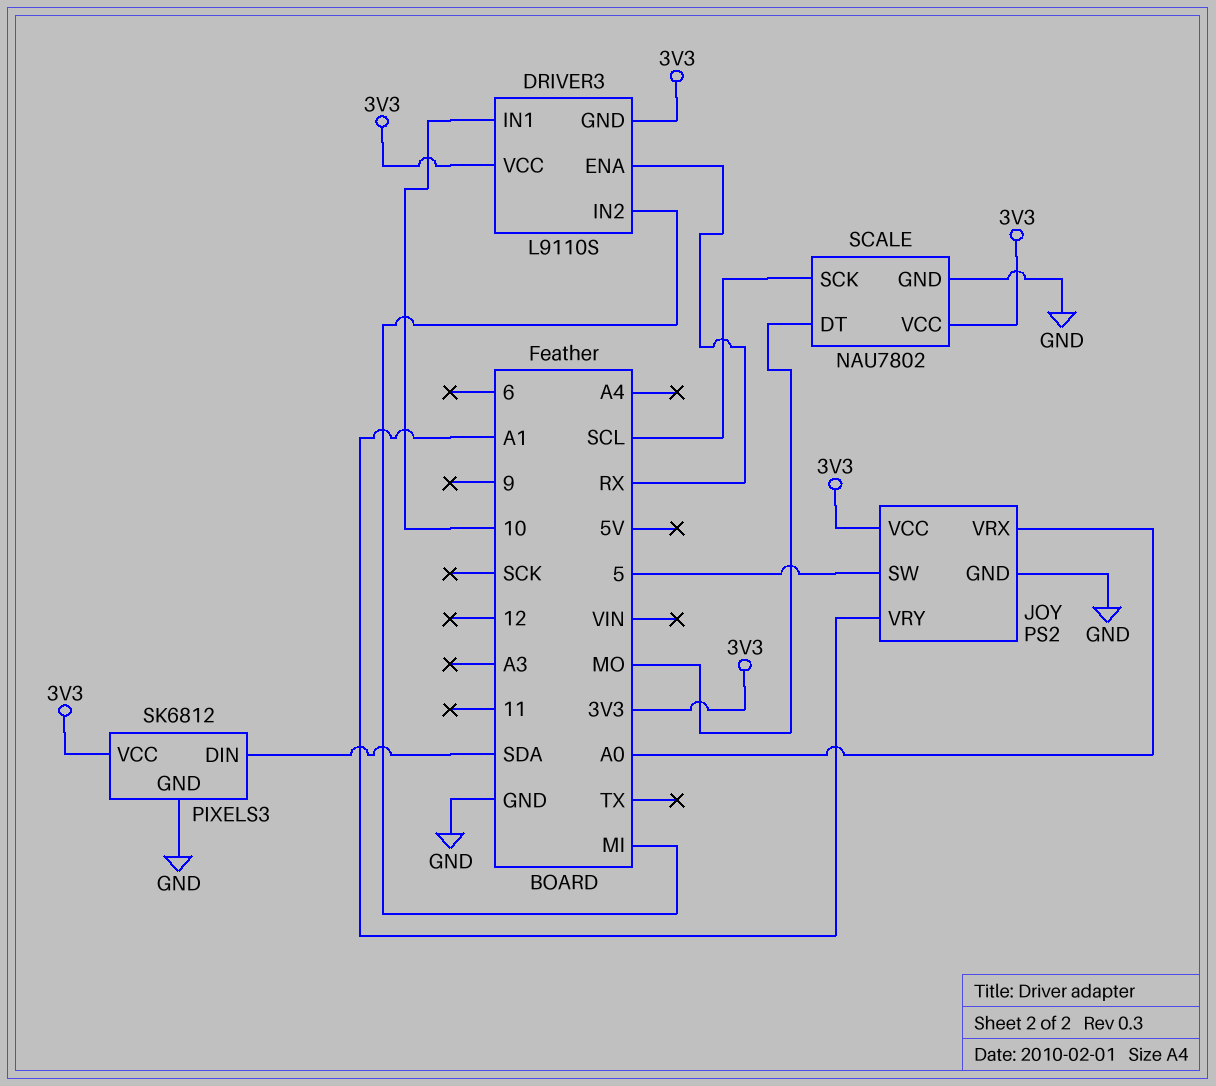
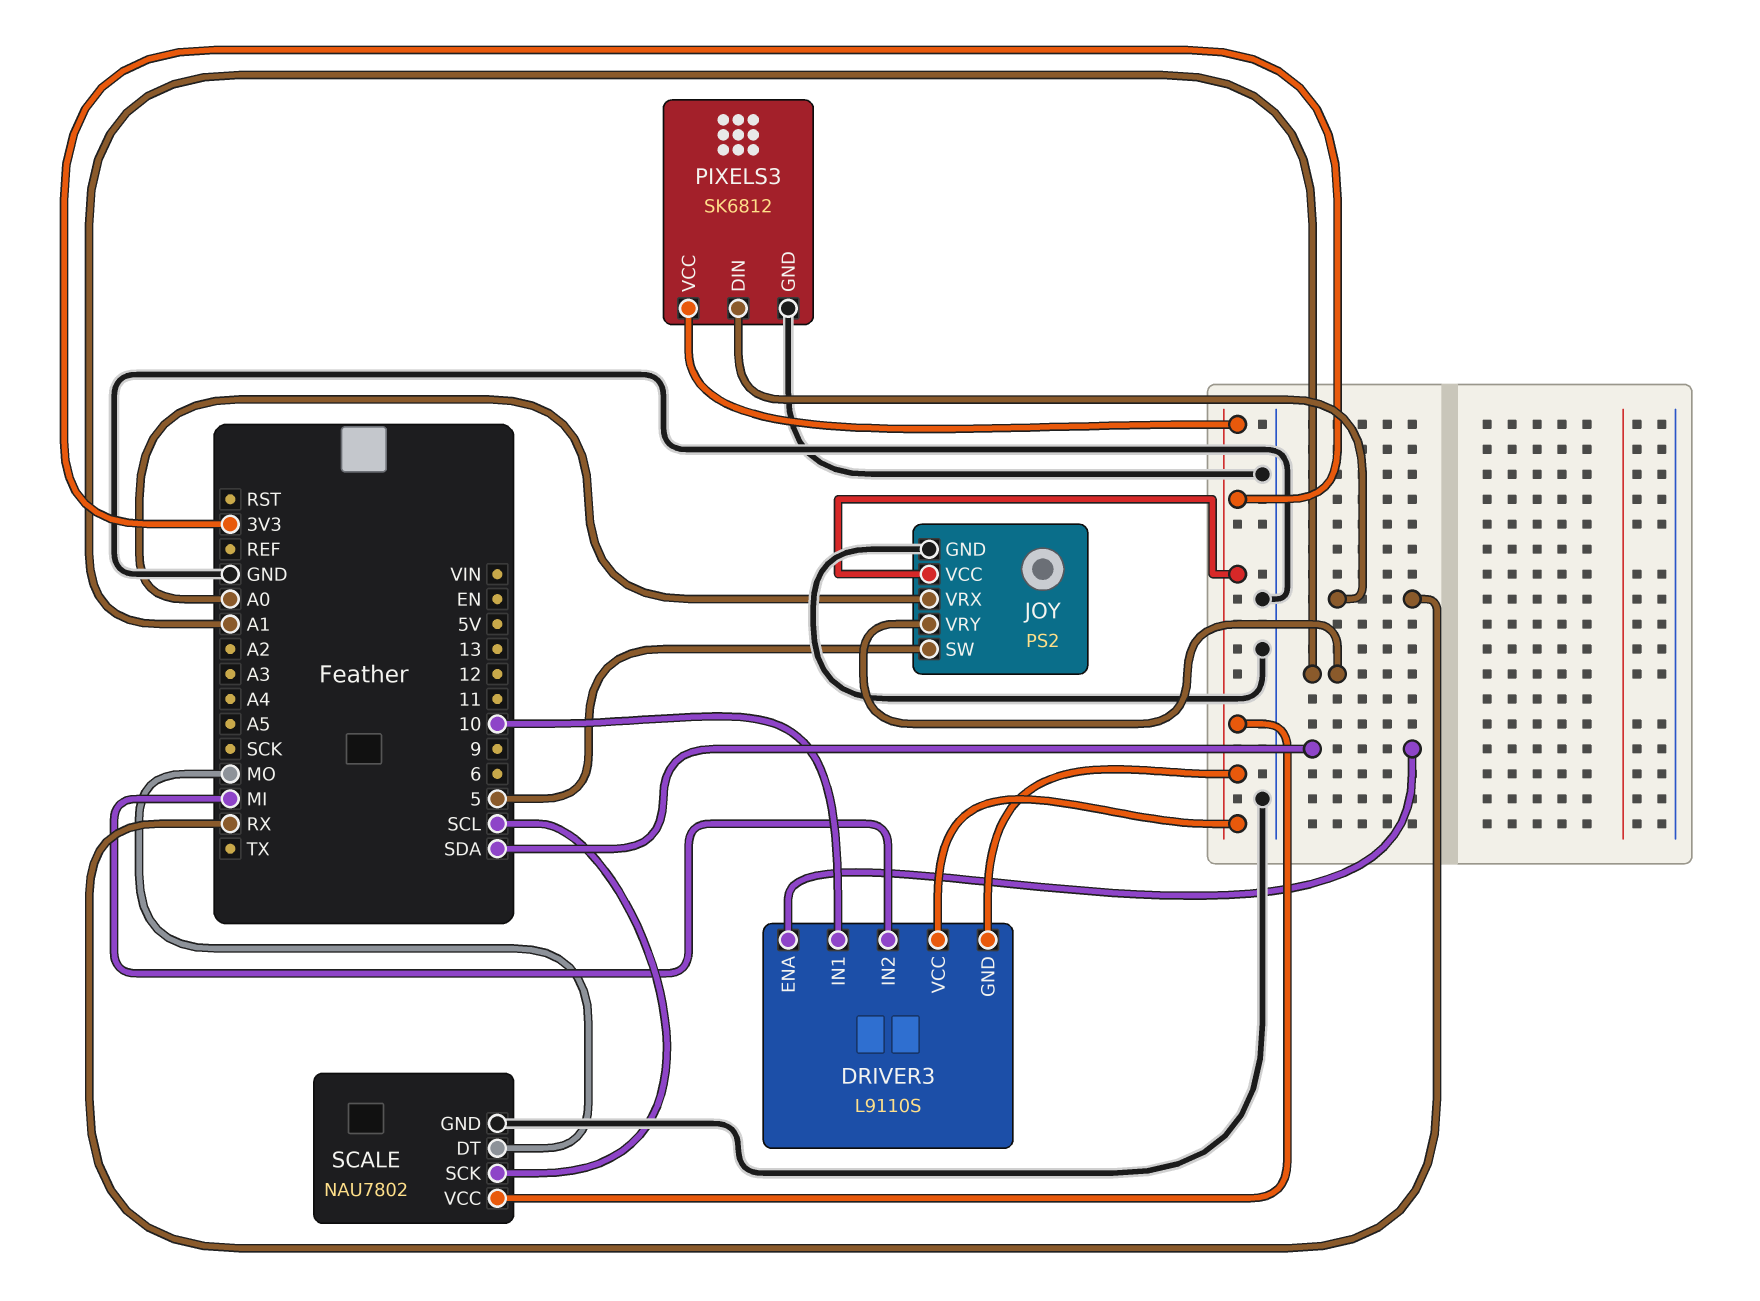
DRIVER3 pin ENA: RX -> SDA
PIXELS3 pin DIN: SDA -> RX

